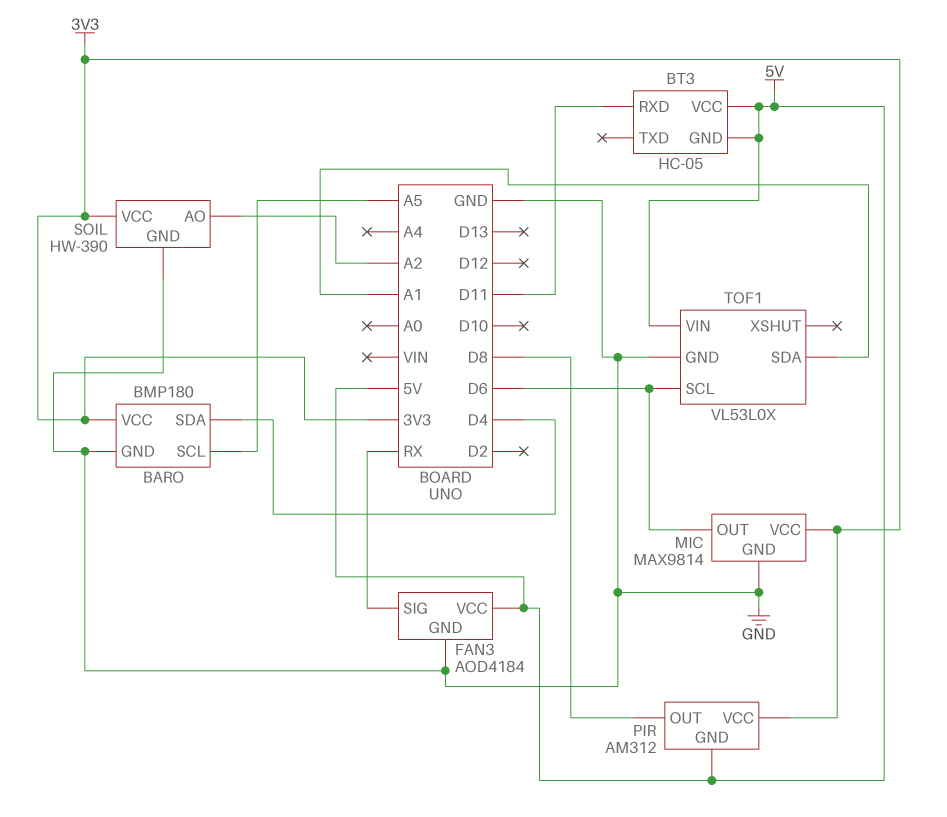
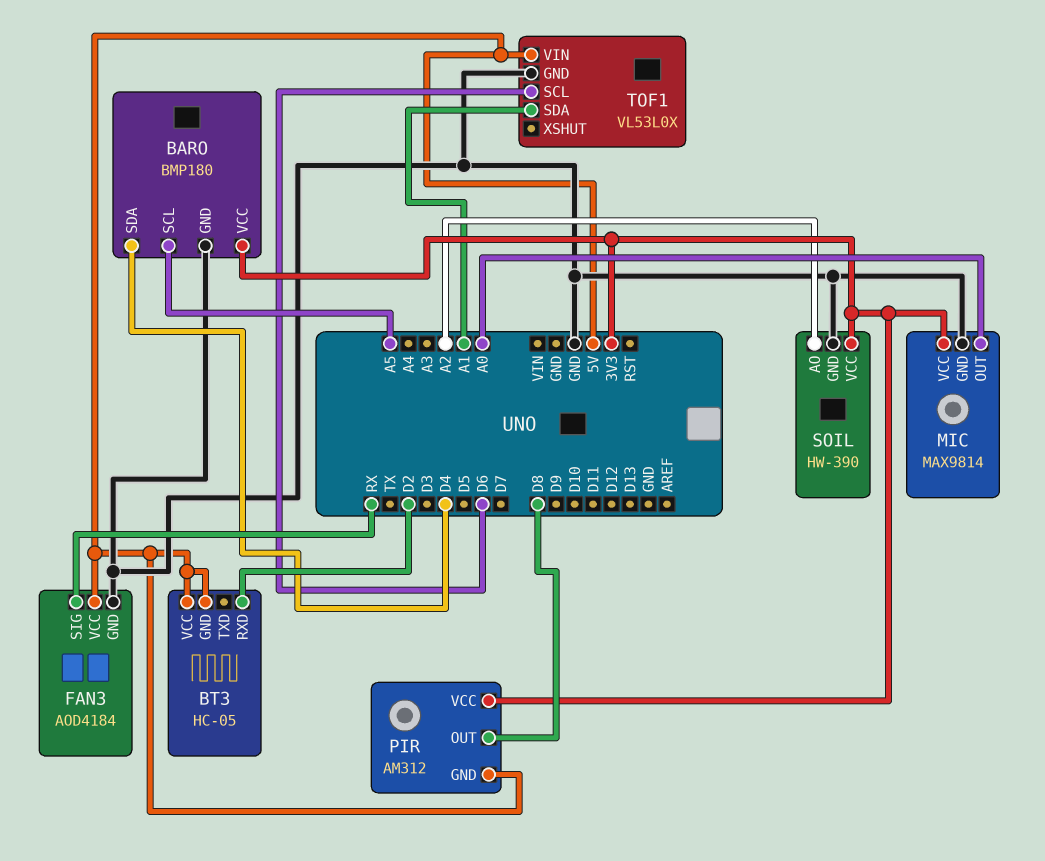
BT3 pin RXD: D11 -> D2
MIC pin OUT: D6 -> A0

